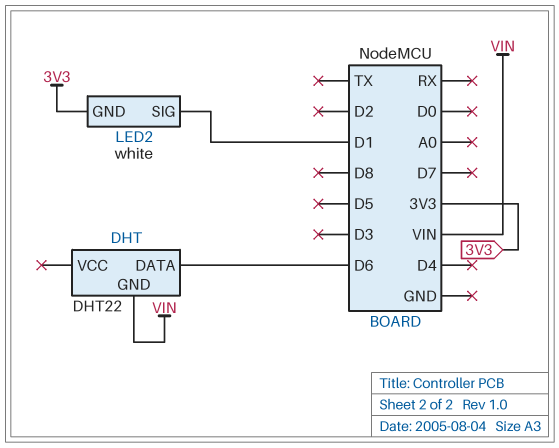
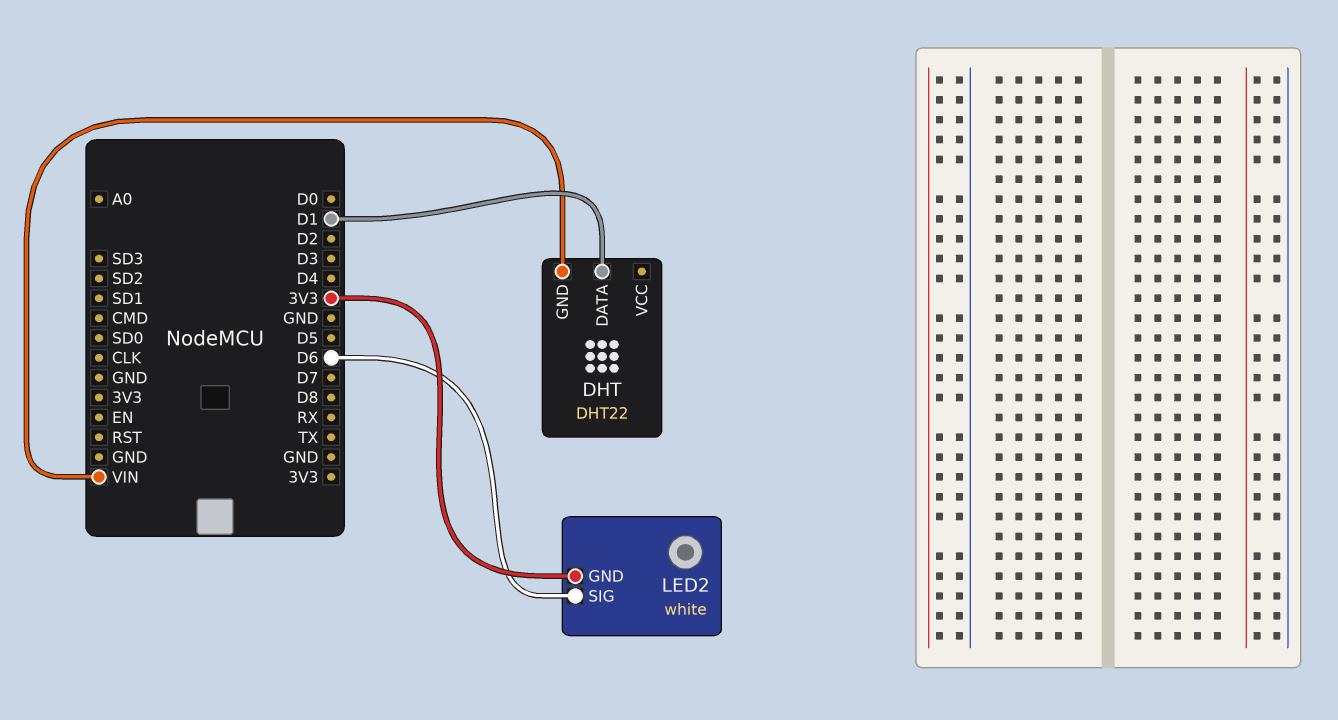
DHT pin DATA: D6 -> D1
LED2 pin SIG: D1 -> D6

